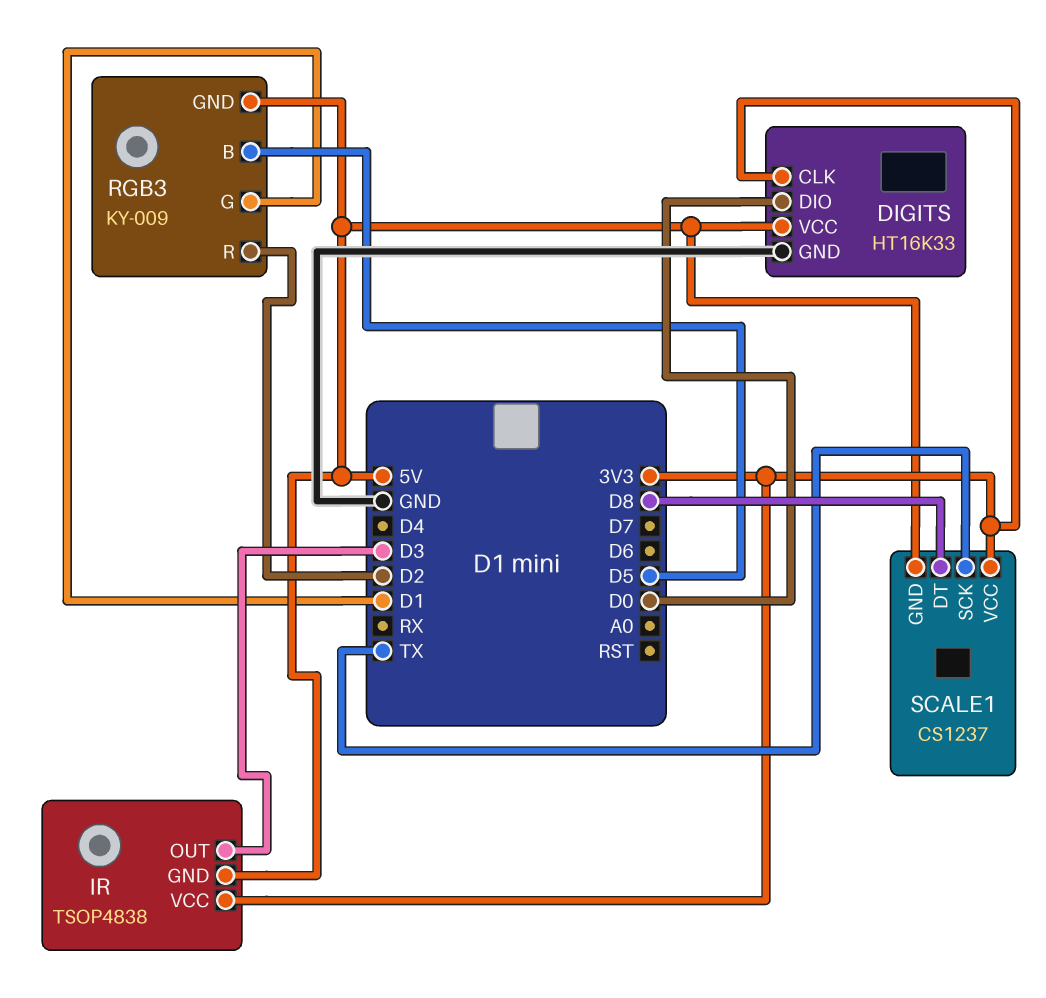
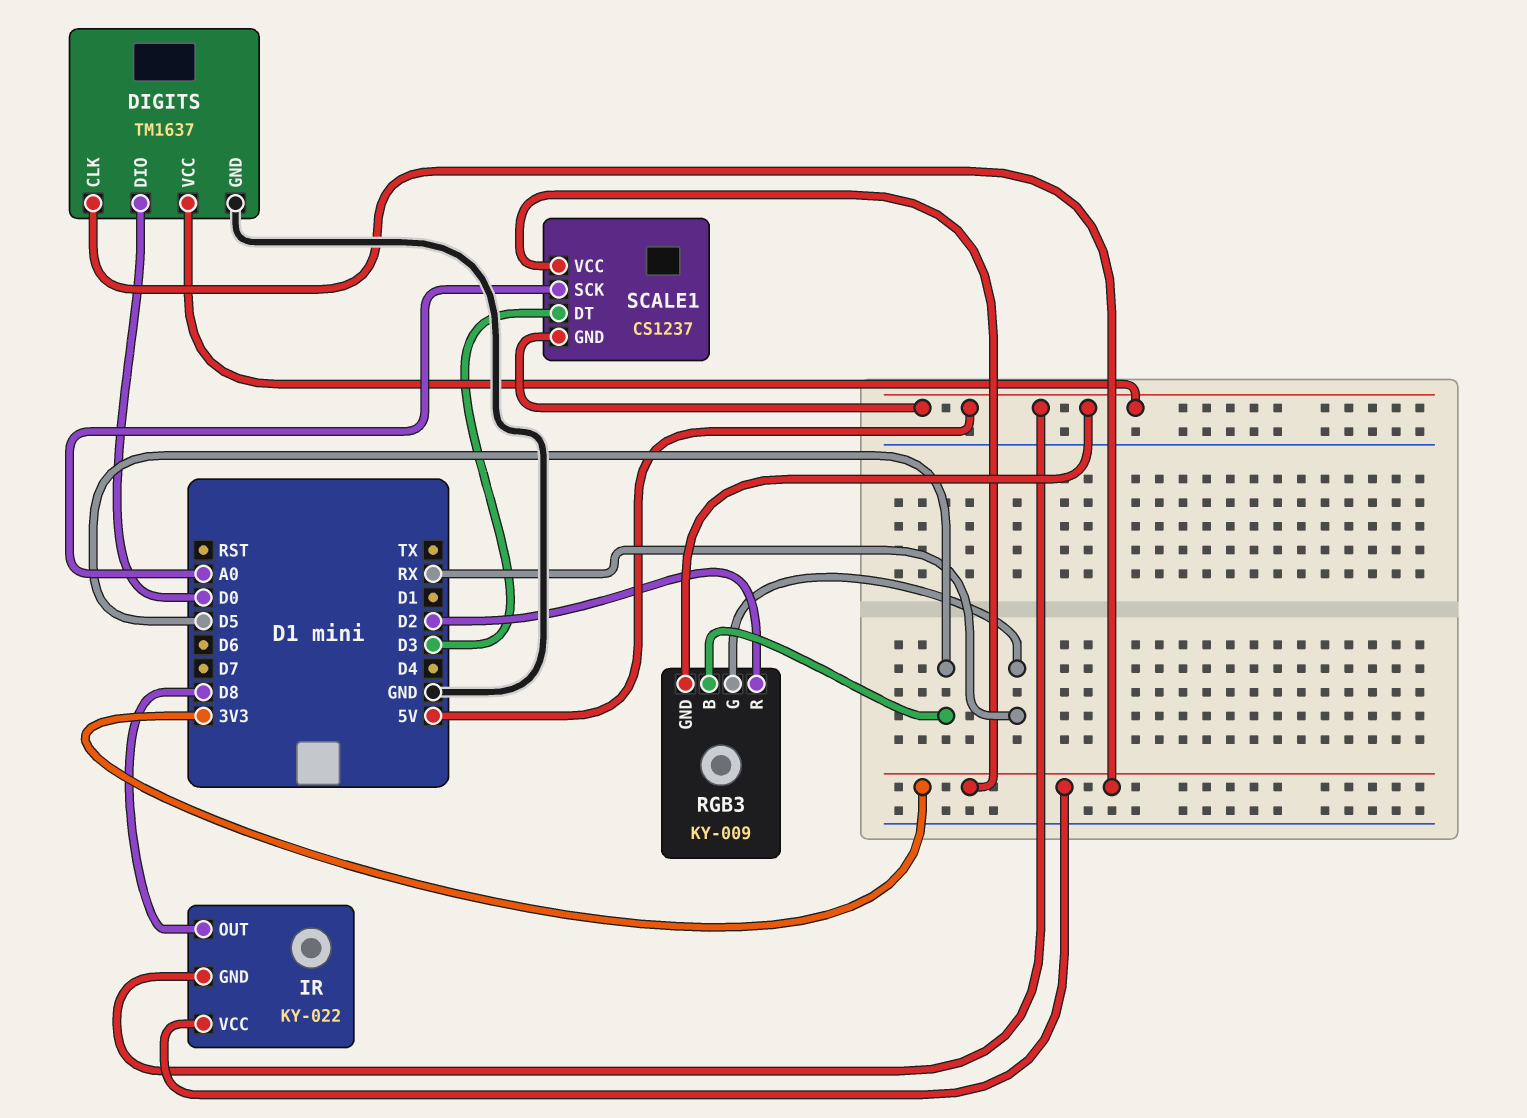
DIGITS: HT16K33 -> TM1637
IR: TSOP4838 -> KY-022
IR pin OUT: D3 -> D8
RGB3 pin G: D1 -> RX
SCALE1 pin DT: D8 -> D3
SCALE1 pin SCK: TX -> A0

